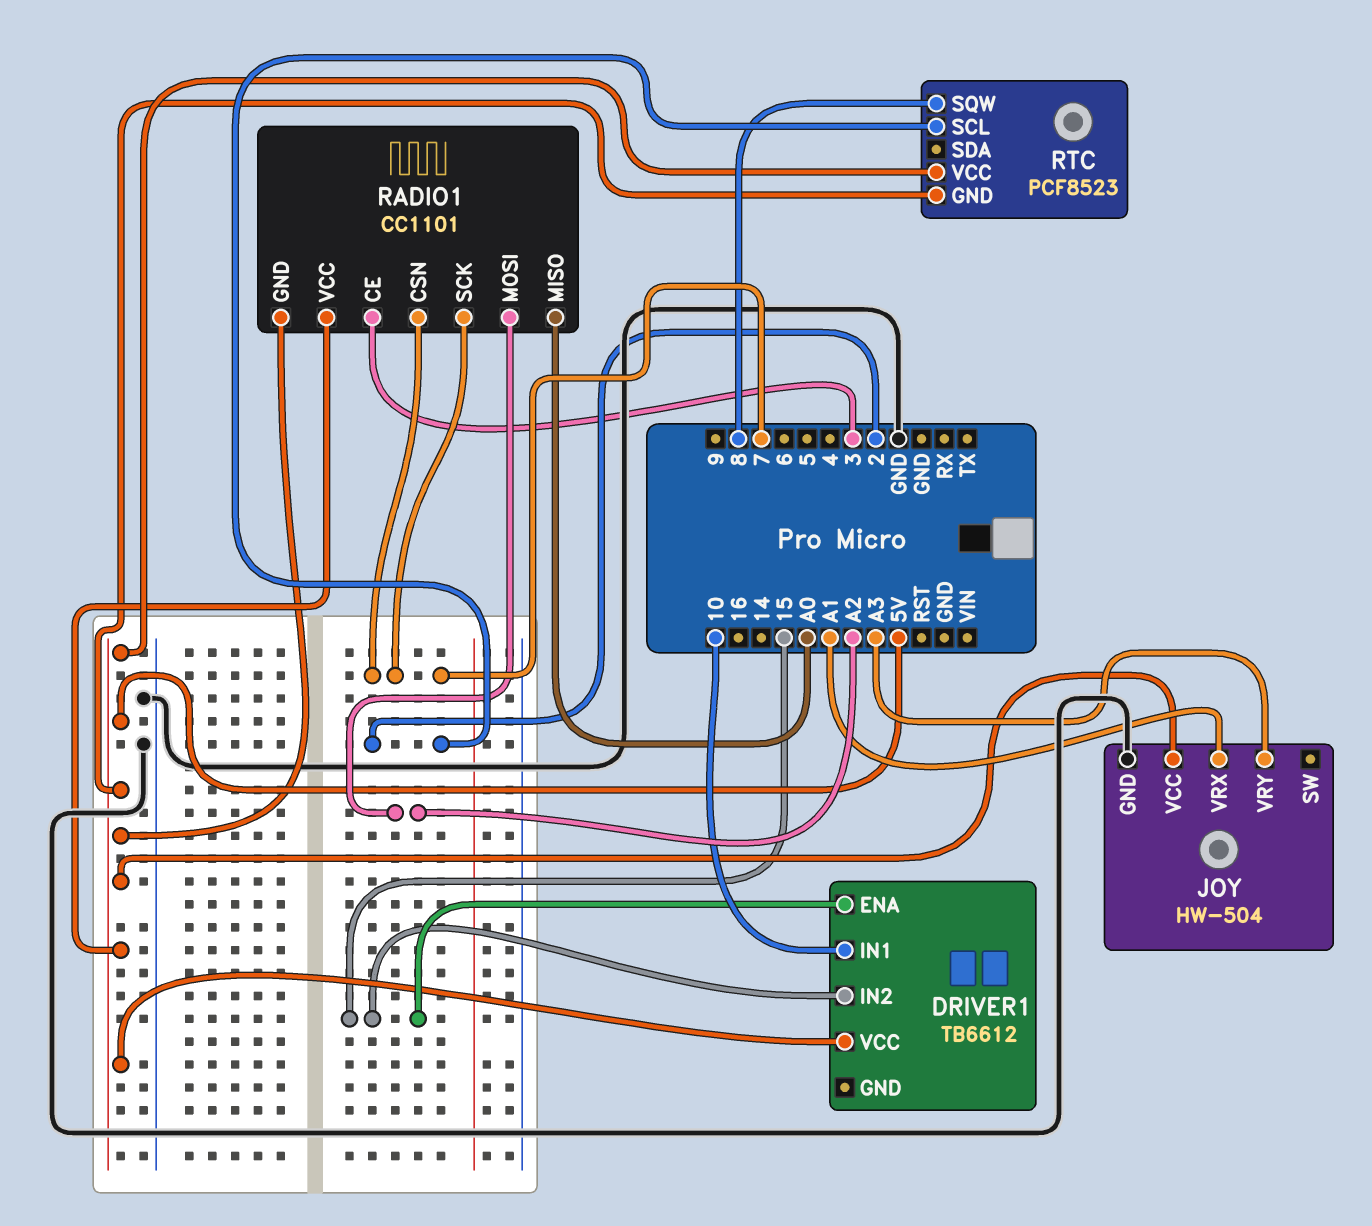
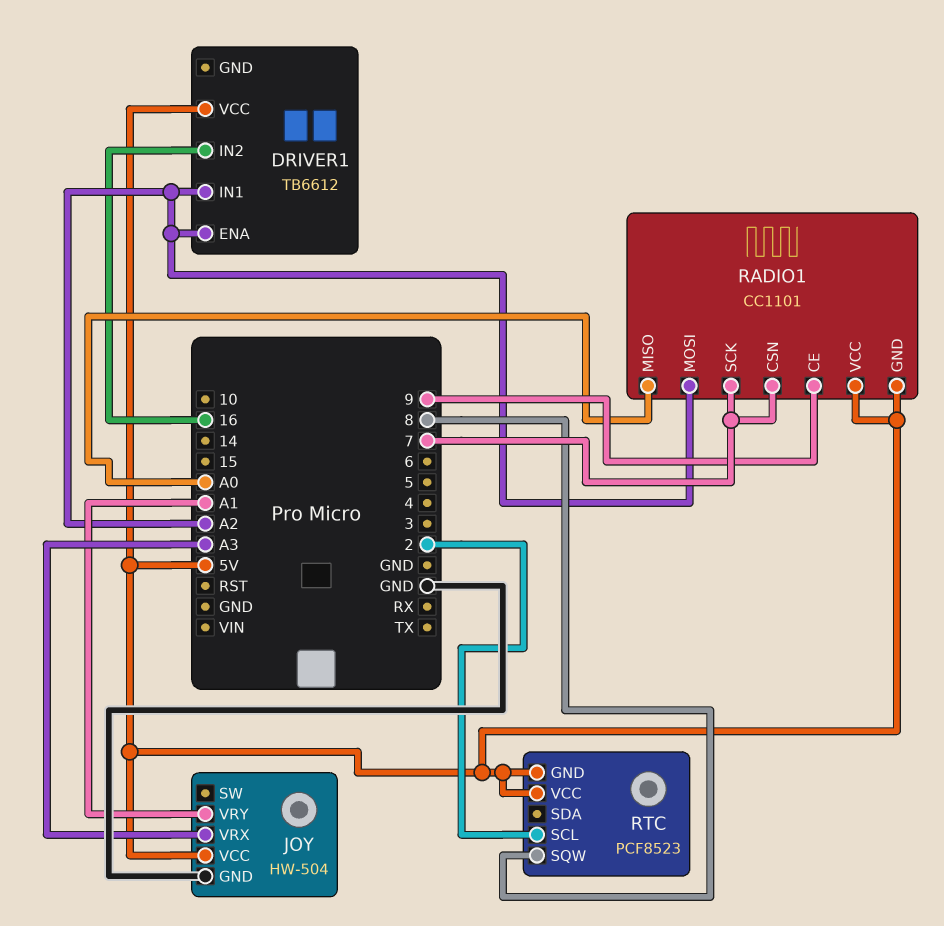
DRIVER1 pin ENA: 15 -> A2
DRIVER1 pin IN1: 10 -> A2
DRIVER1 pin IN2: 15 -> 16
JOY pin VRX: A1 -> A3
JOY pin VRY: A3 -> A1
RADIO1 pin CE: 3 -> 9

